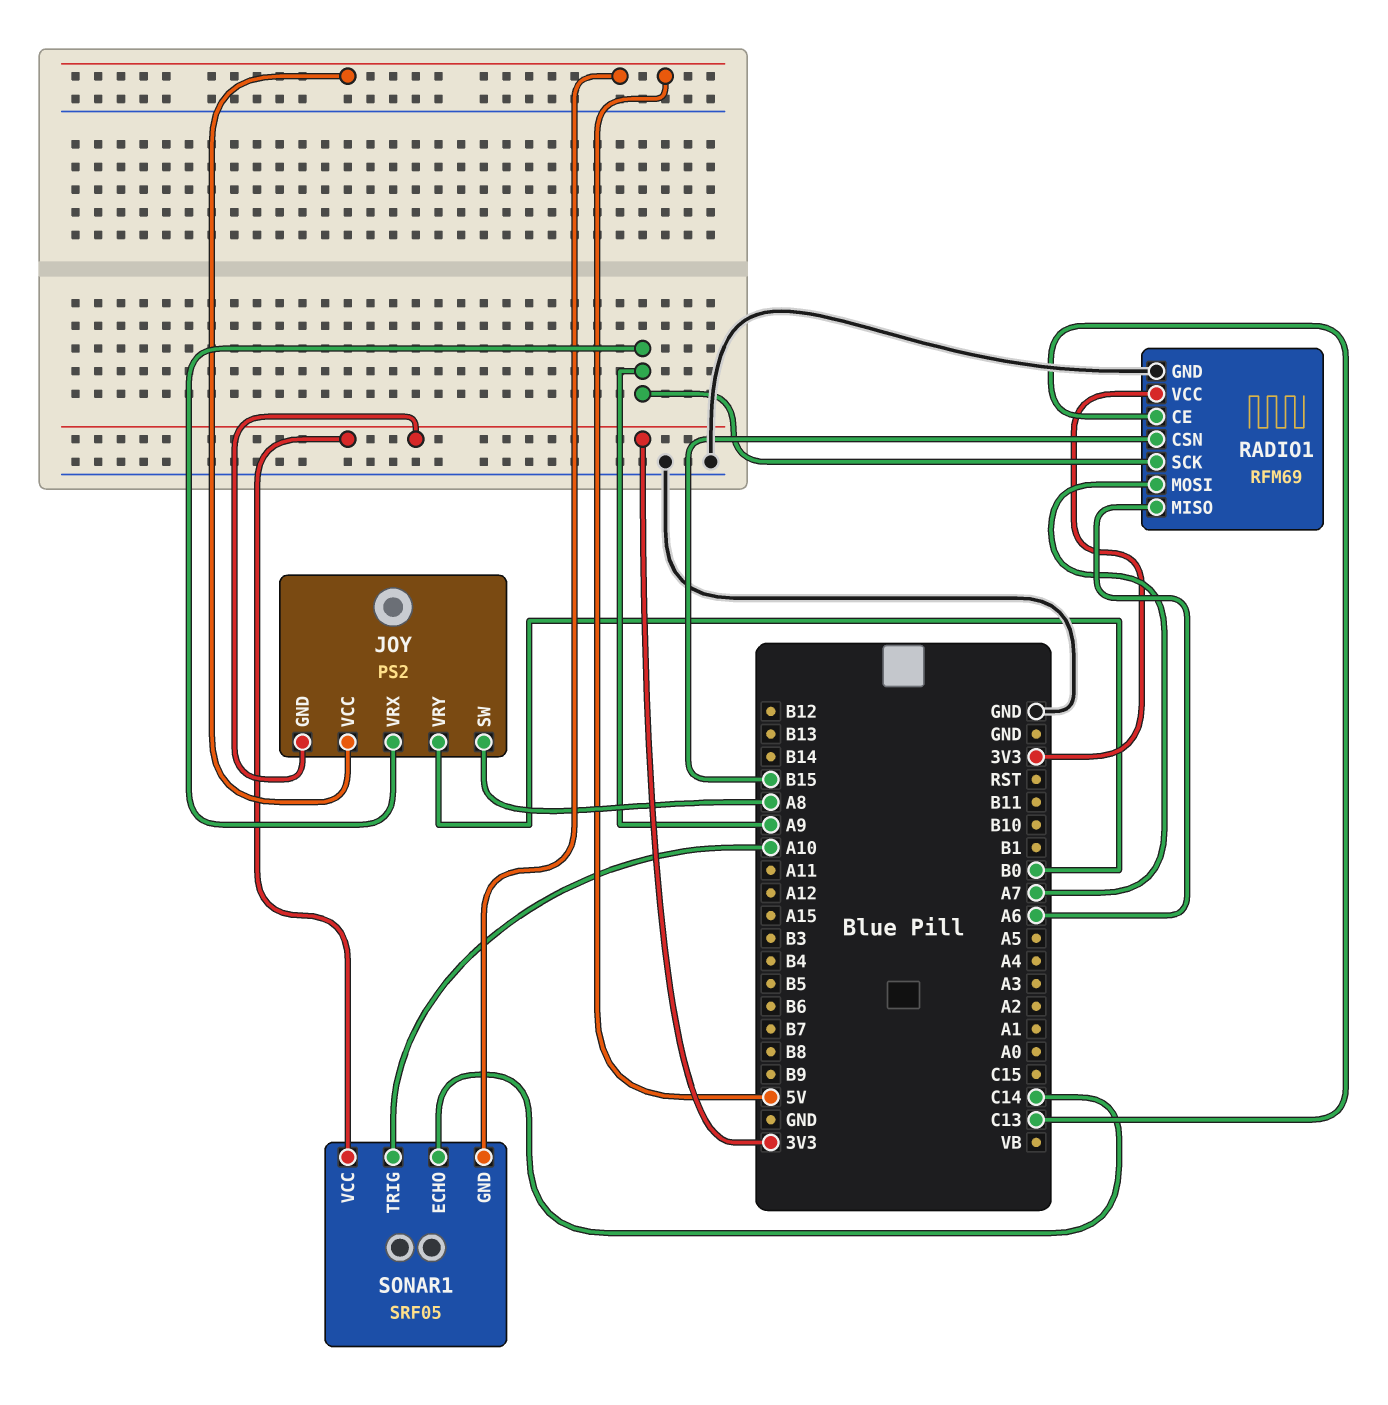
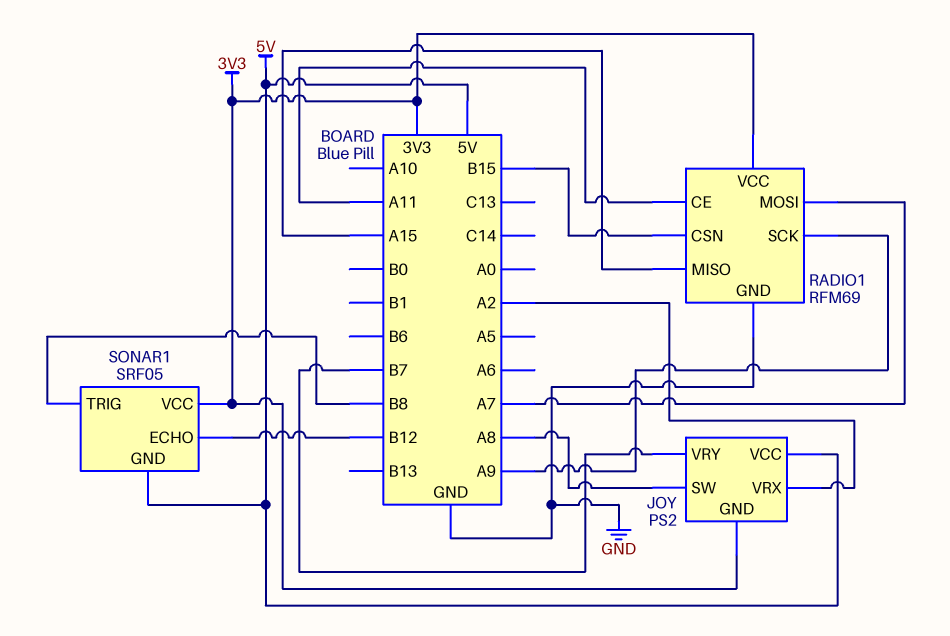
JOY pin VRX: A9 -> A2
JOY pin VRY: B0 -> B7
RADIO1 pin CE: C13 -> A11
RADIO1 pin MISO: A6 -> A15
SONAR1 pin ECHO: C14 -> B12
SONAR1 pin TRIG: A10 -> B8

